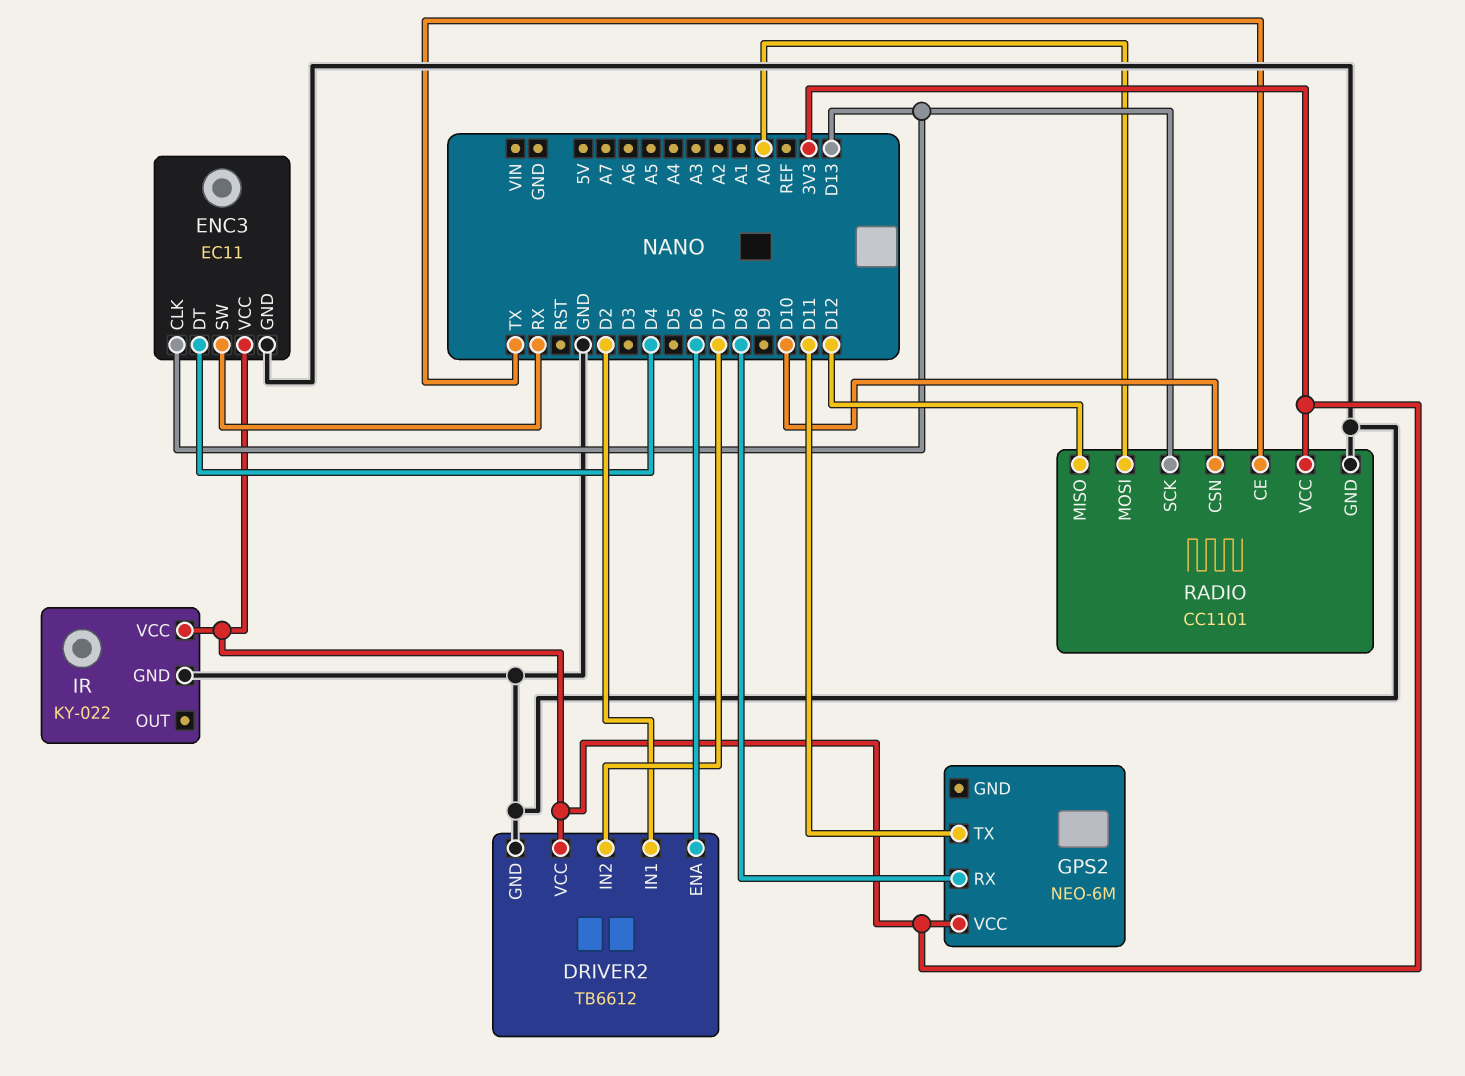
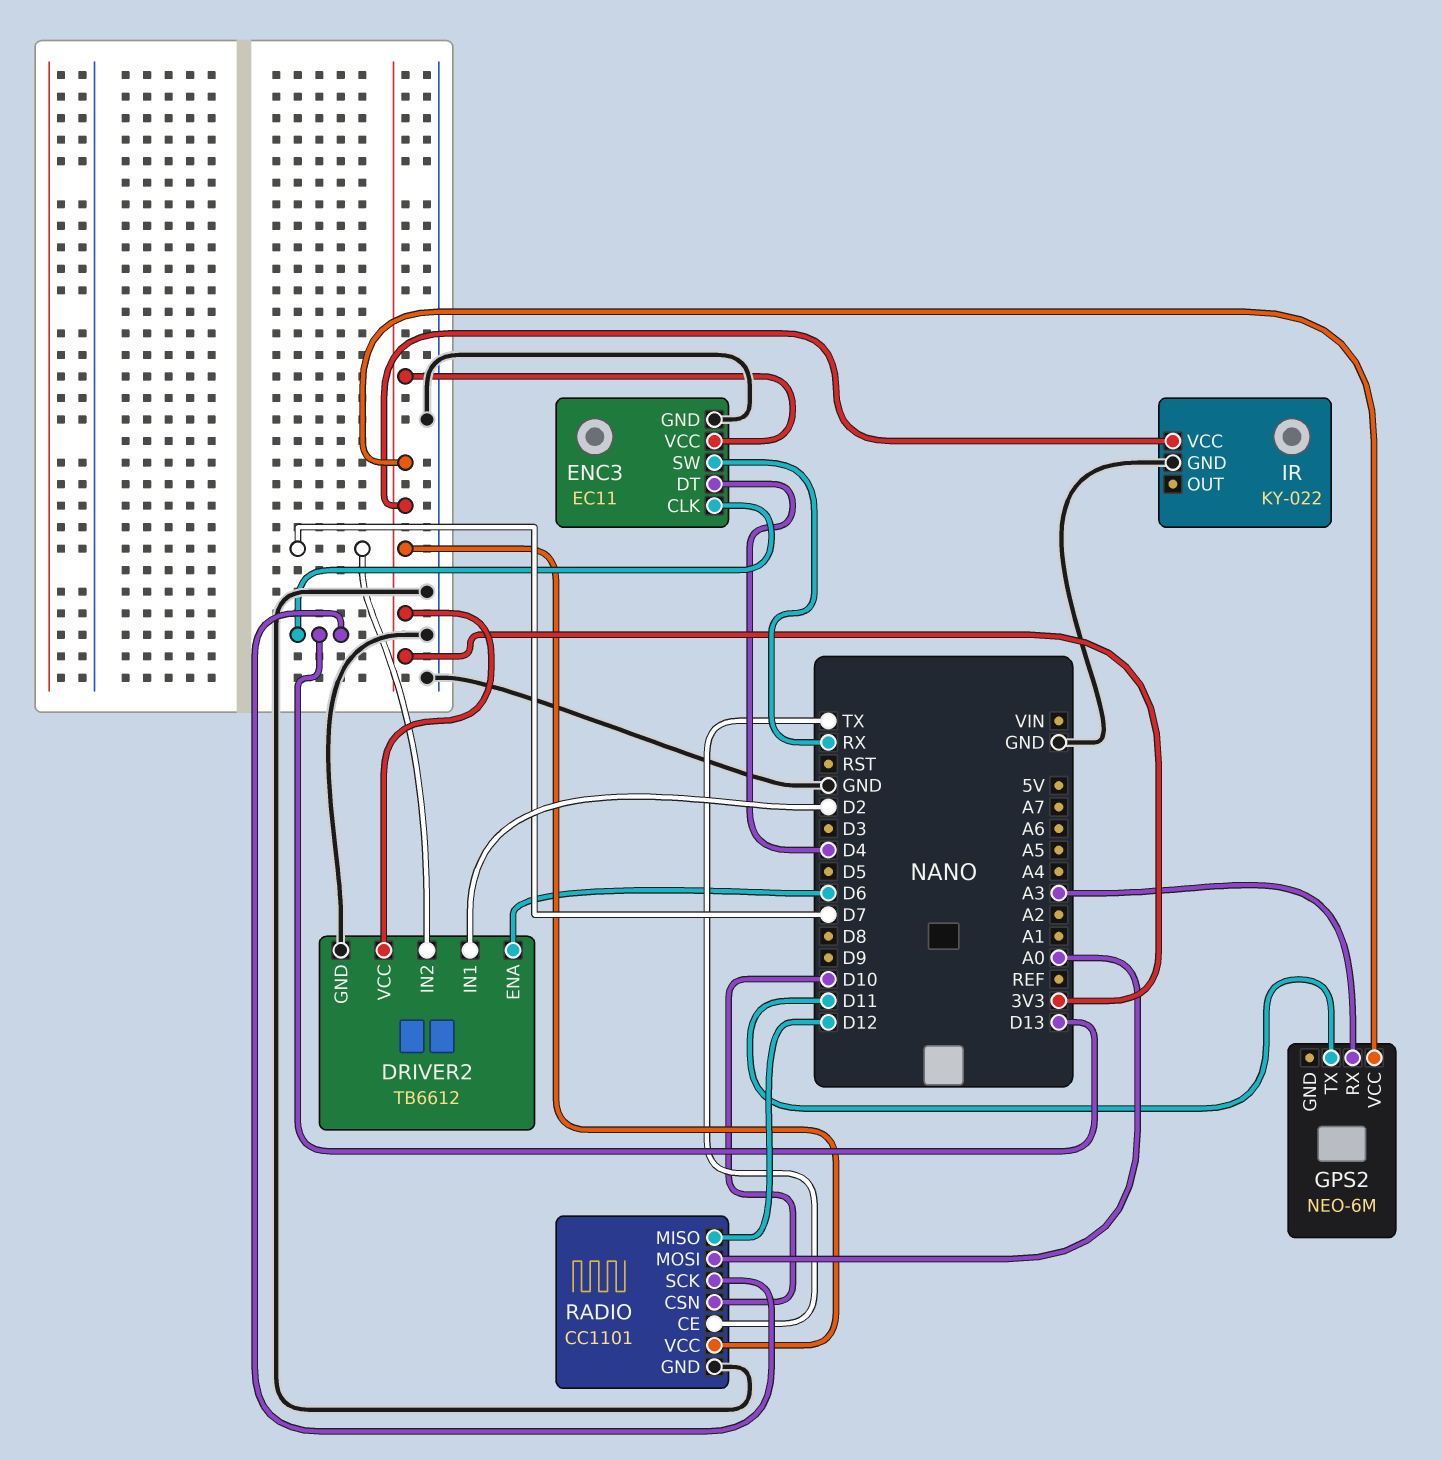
GPS2 pin RX: D8 -> A3

